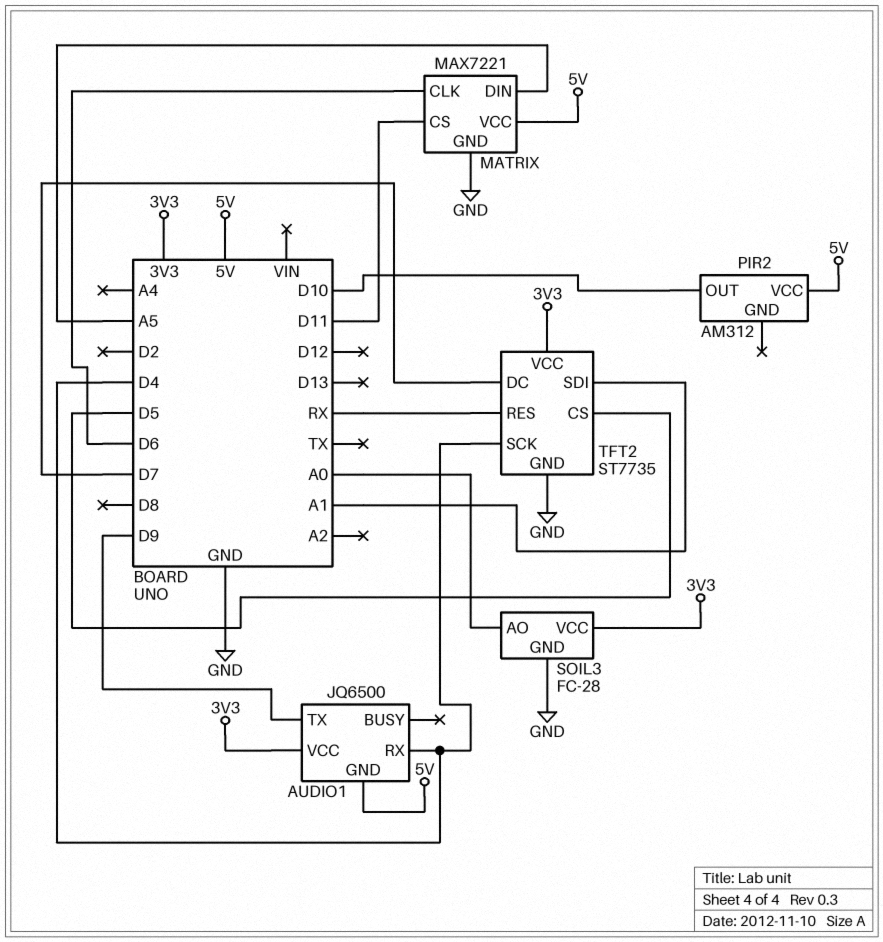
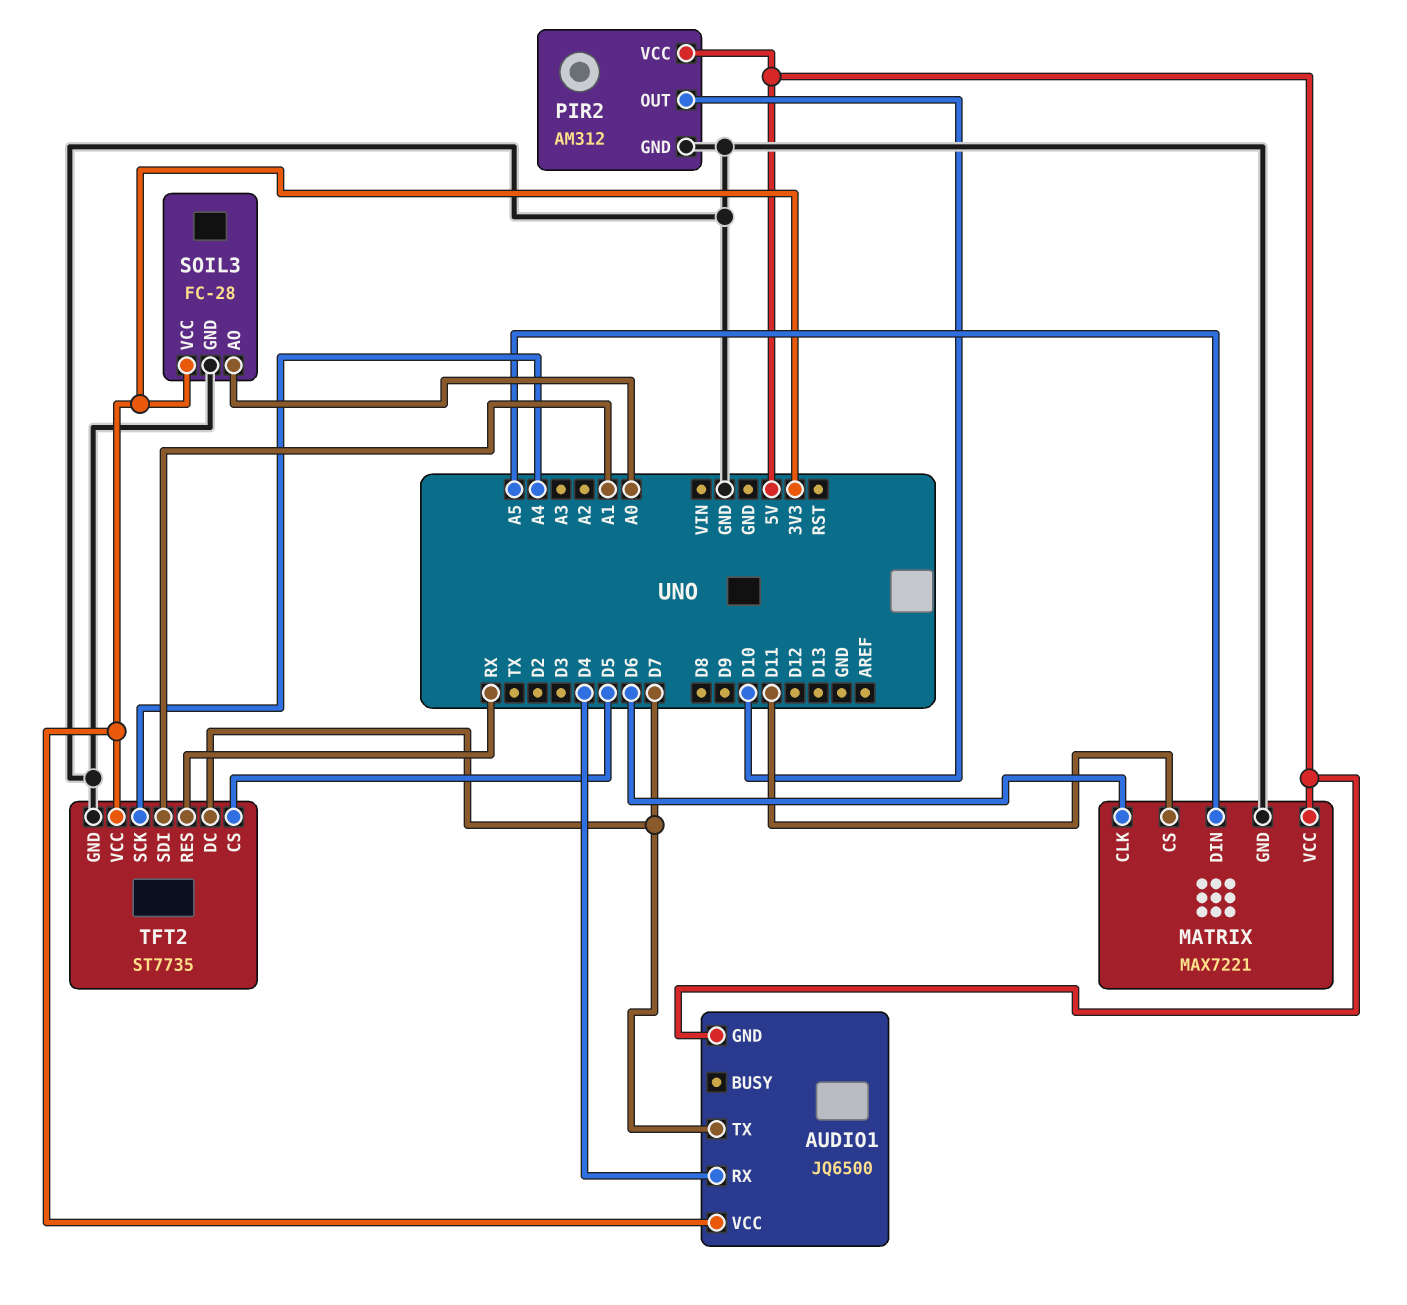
AUDIO1 pin TX: D9 -> D7
PIR2 pin GND: none -> GND
TFT2 pin SCK: D4 -> A4

